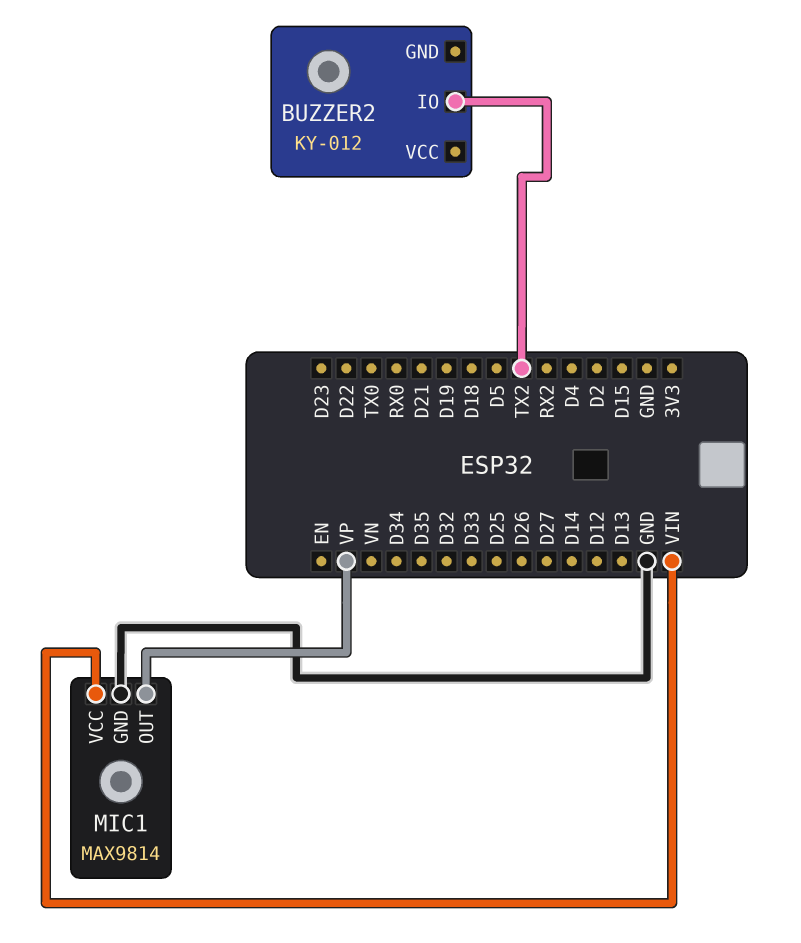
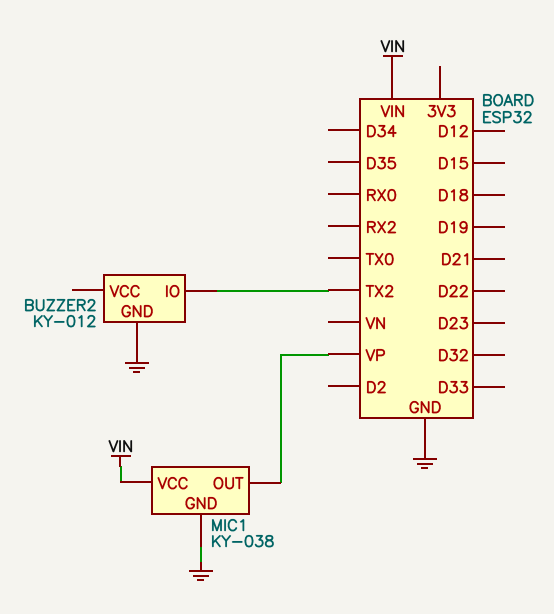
BUZZER2 pin GND: none -> GND
MIC1: MAX9814 -> KY-038

